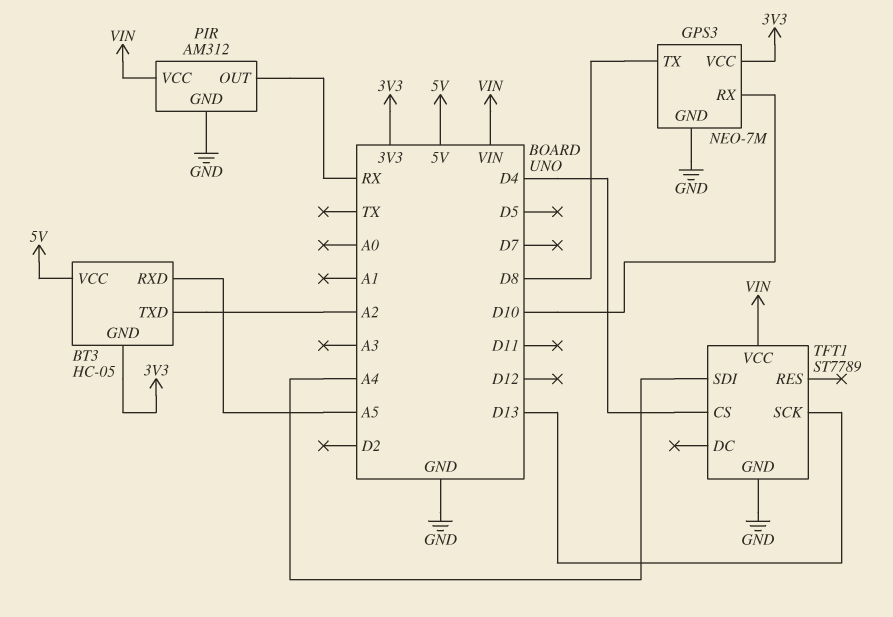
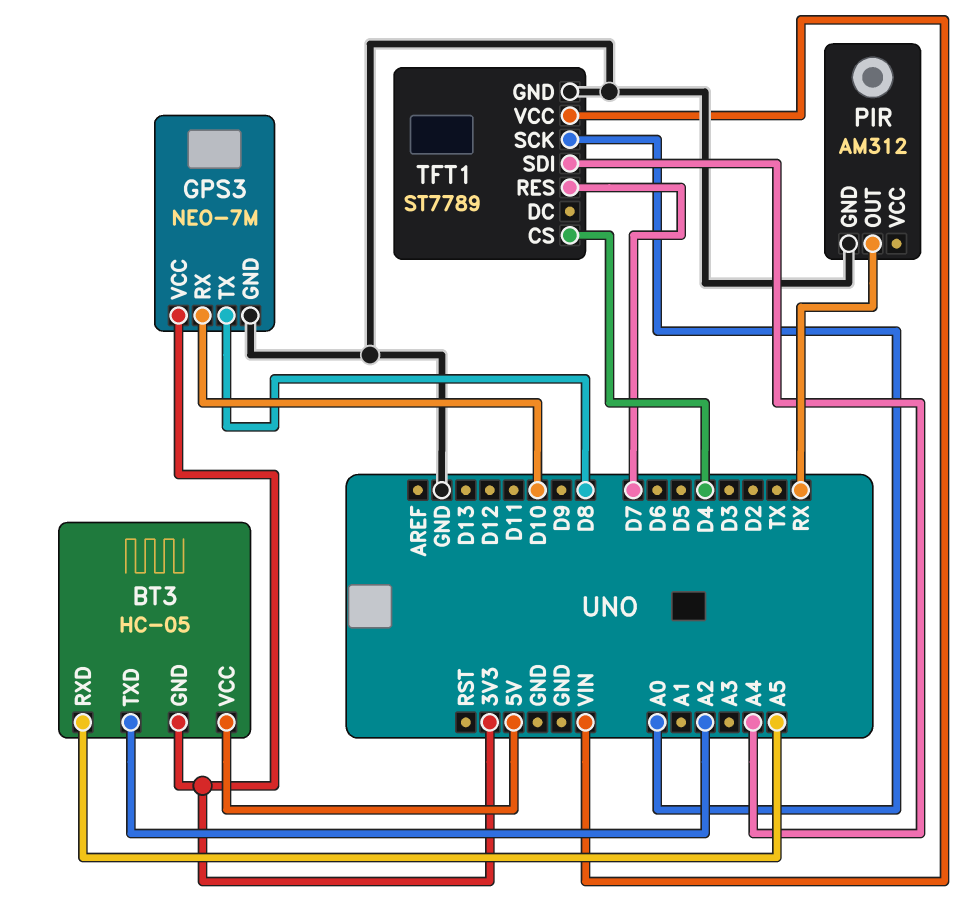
PIR pin VCC: VIN -> none
TFT1 pin RES: none -> D7
TFT1 pin SCK: D13 -> A0

